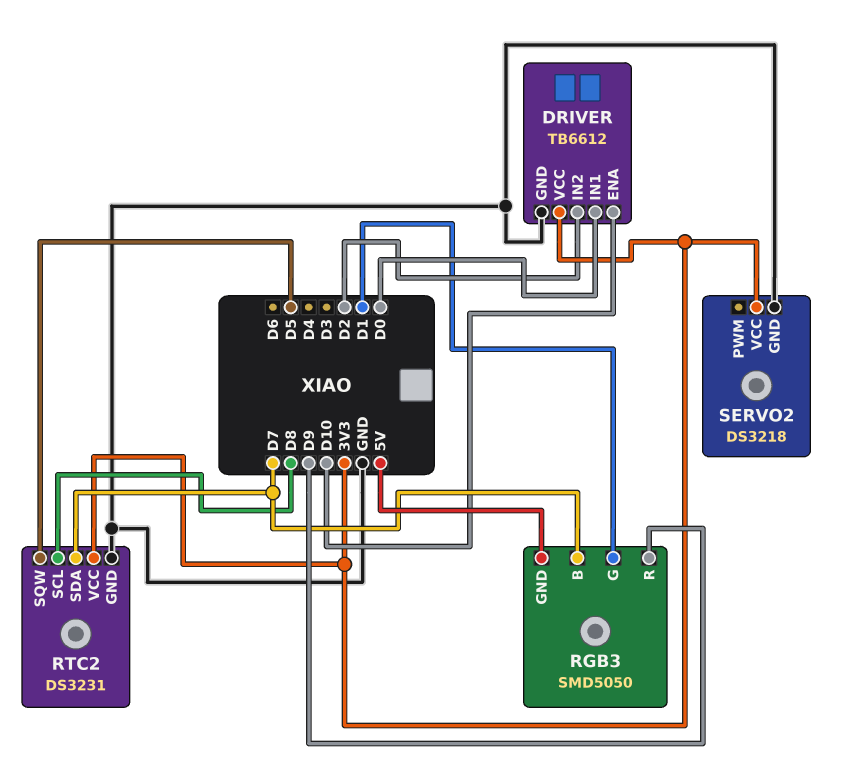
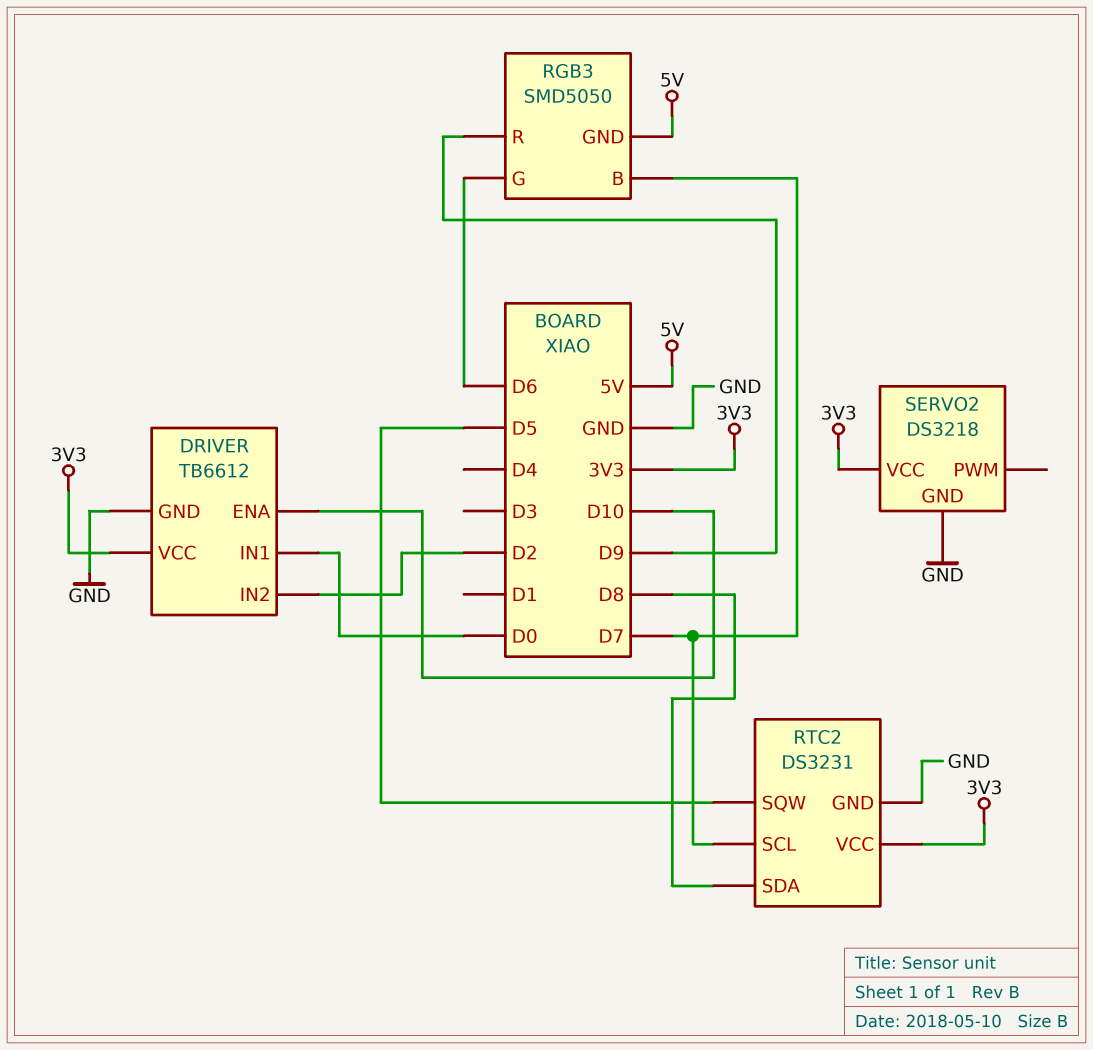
RGB3 pin G: D1 -> D6
RTC2 pin SCL: D8 -> D7
RTC2 pin SDA: D7 -> D8

